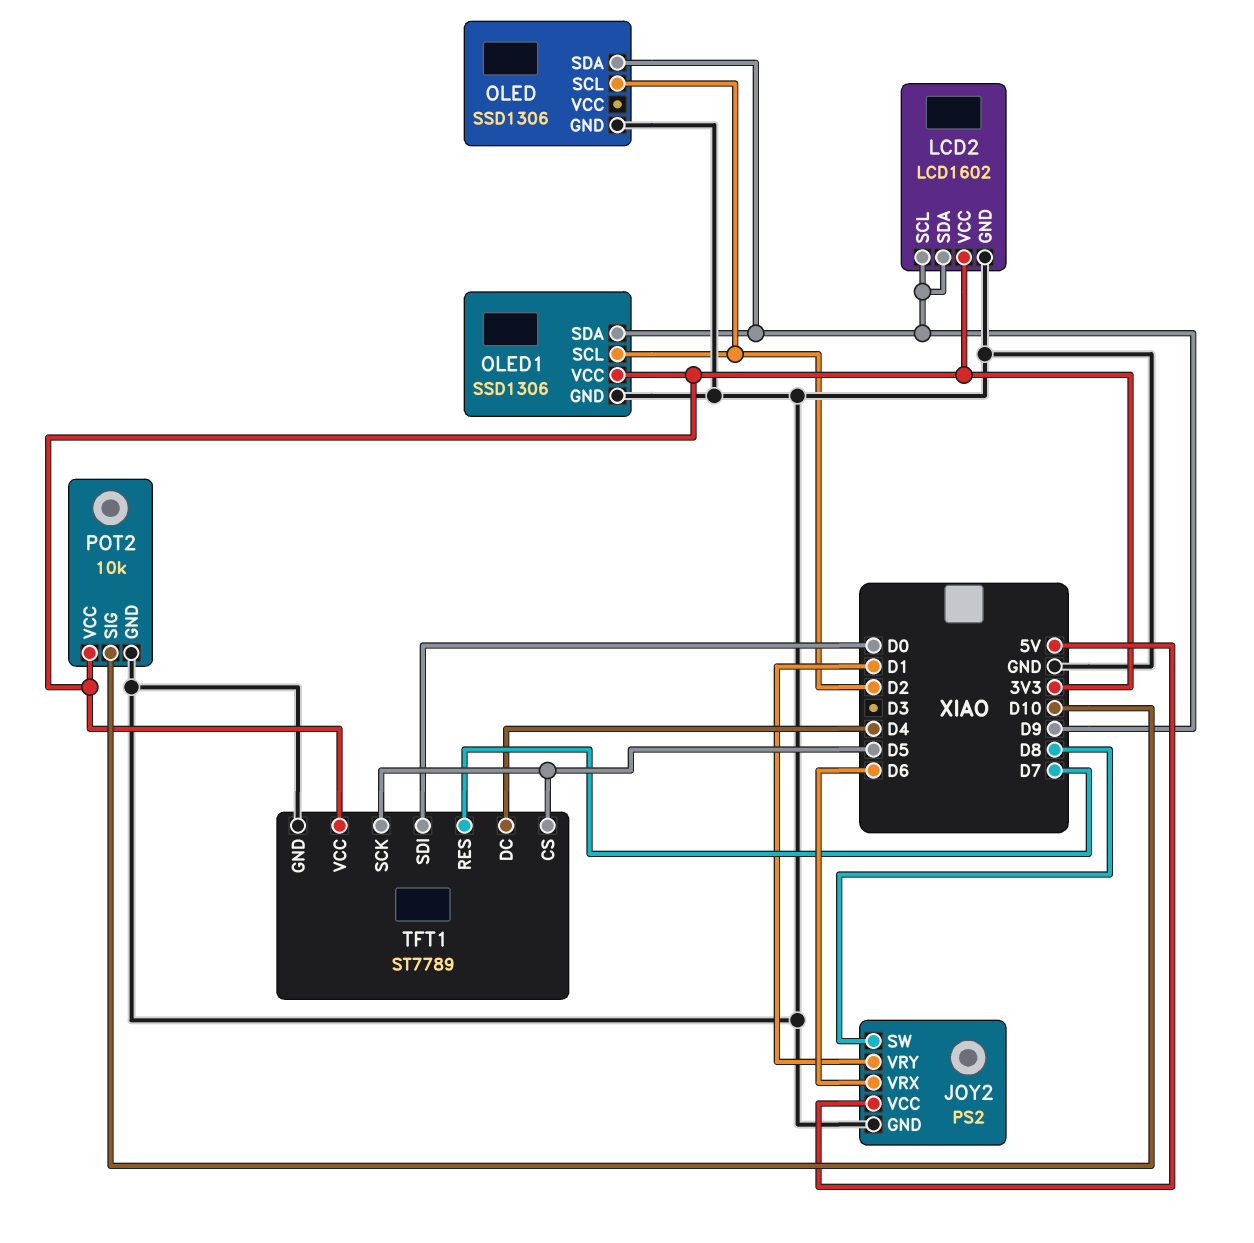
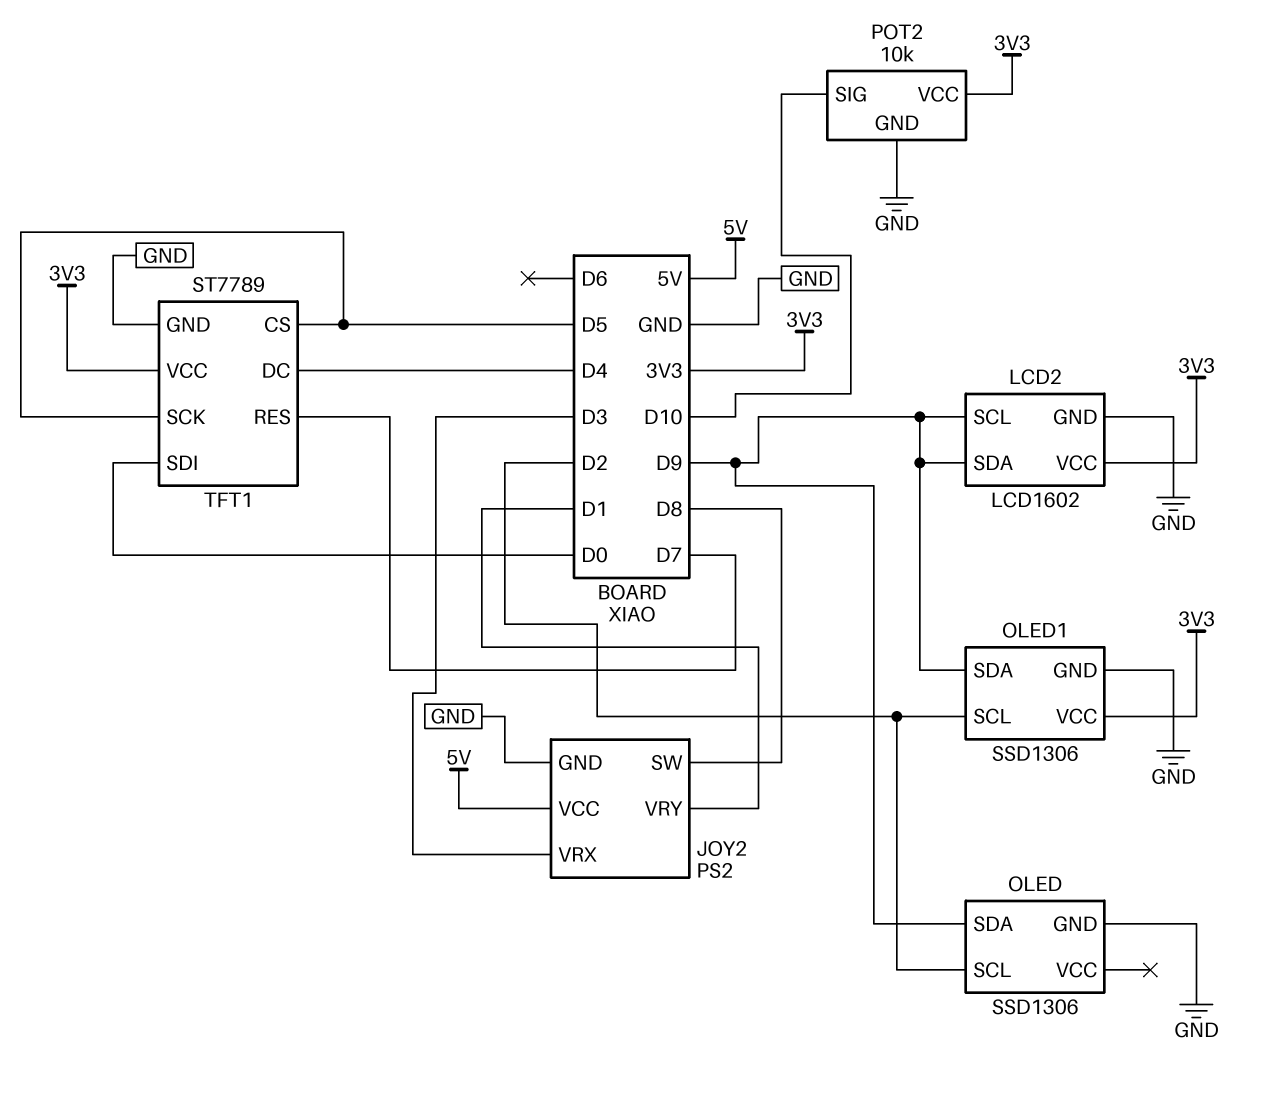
JOY2 pin VRX: D6 -> D3

